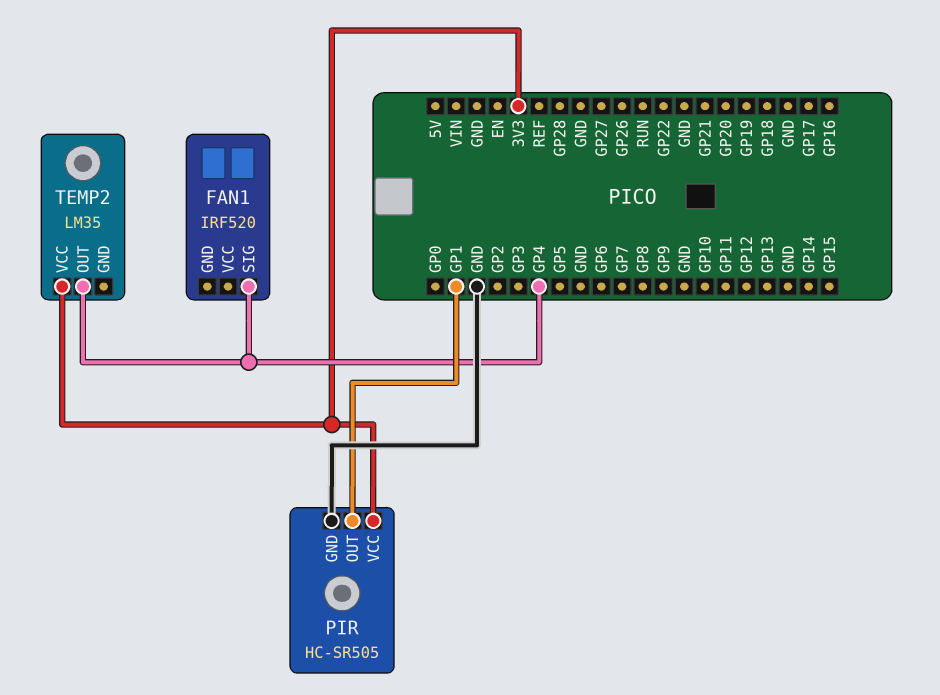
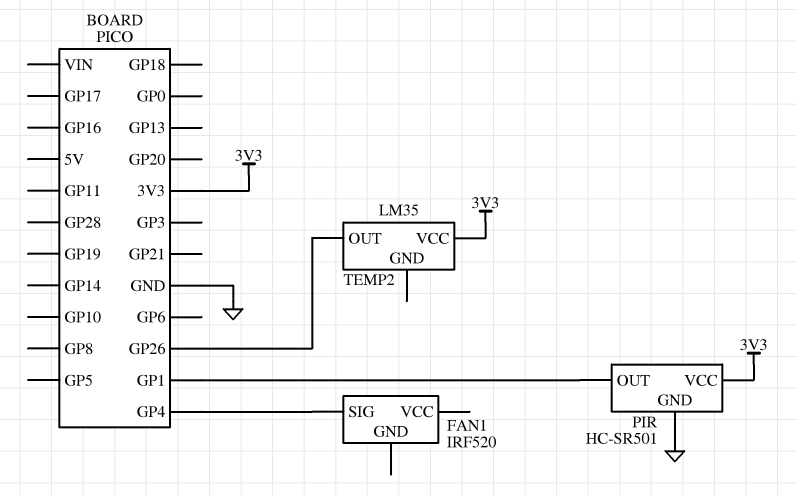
PIR: HC-SR505 -> HC-SR501
TEMP2 pin OUT: GP4 -> GP26

